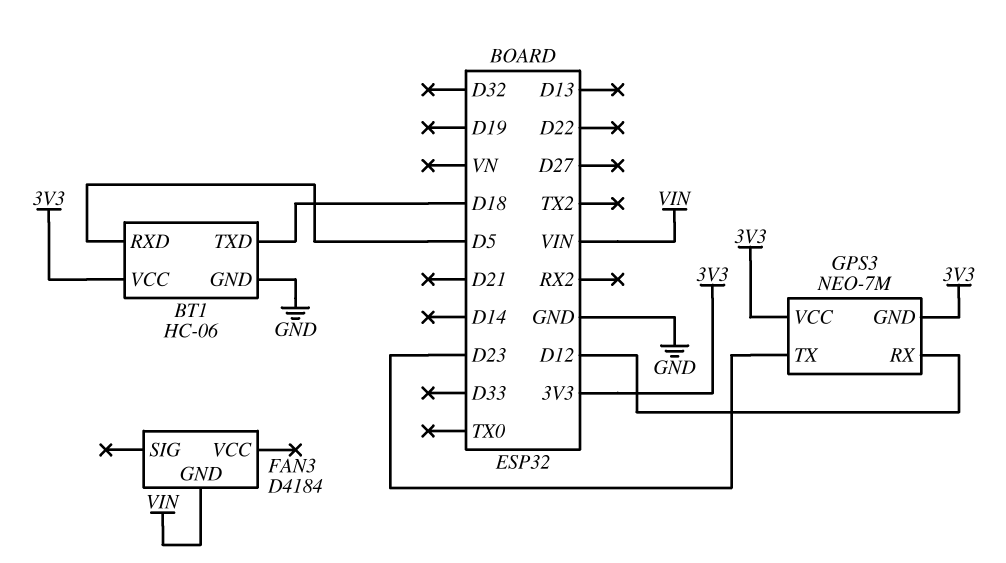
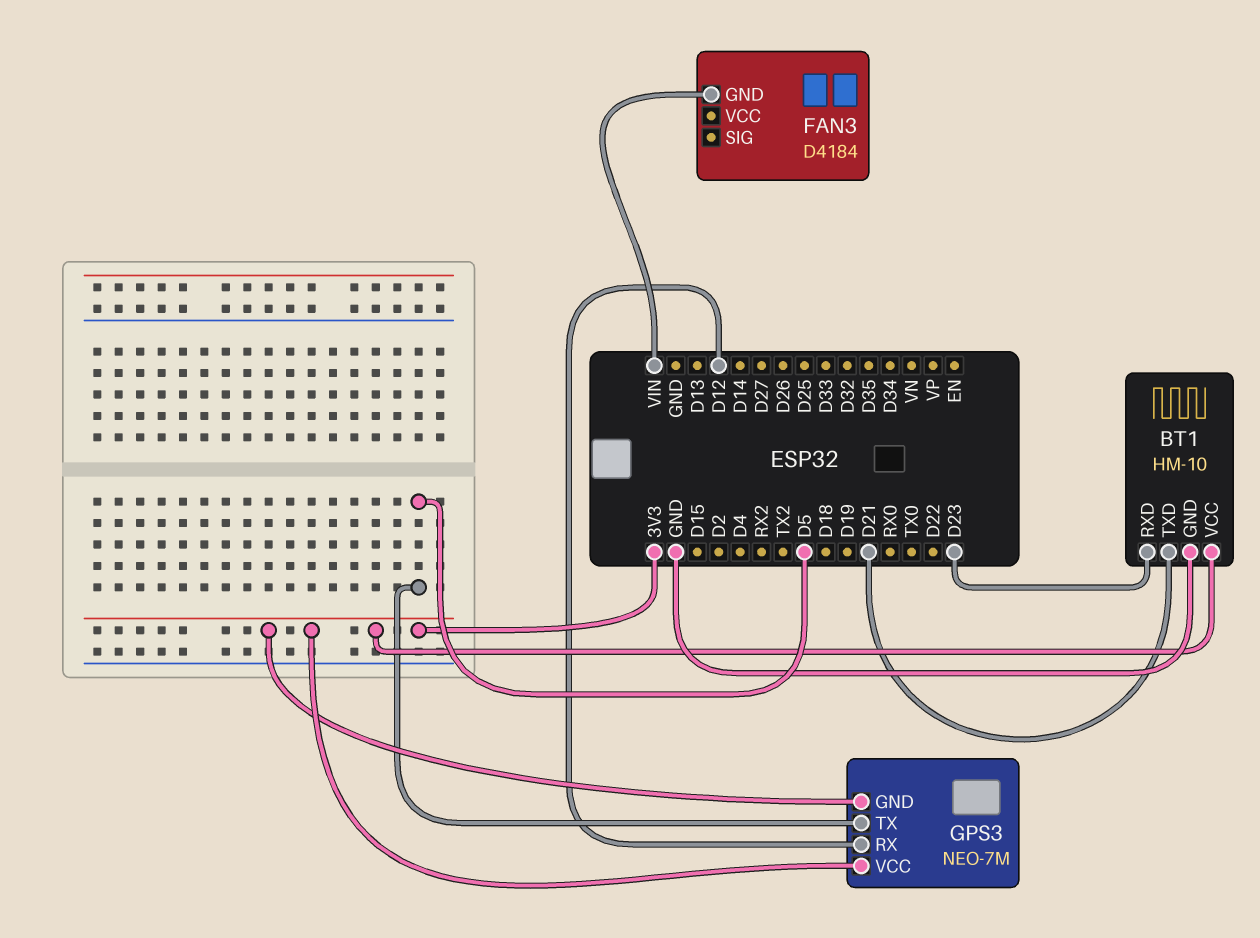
BT1: HC-06 -> HM-10
BT1 pin RXD: D5 -> D23
BT1 pin TXD: D18 -> D21
GPS3 pin TX: D23 -> D5

